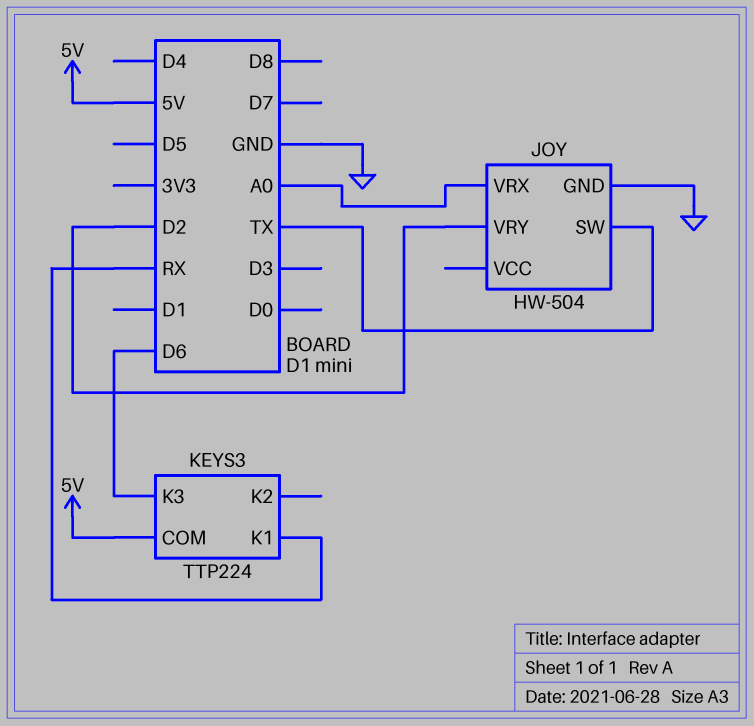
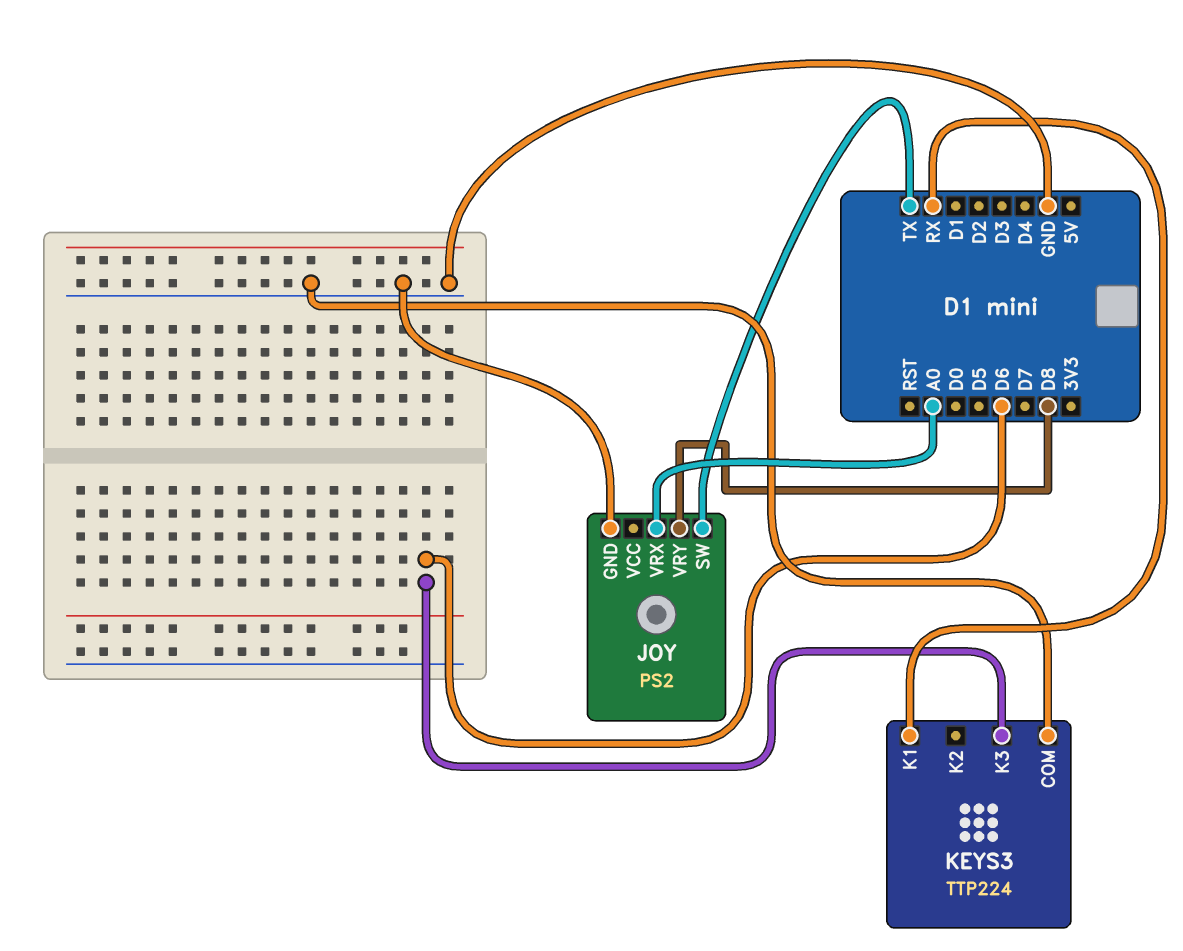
JOY: HW-504 -> PS2
JOY pin VRY: D2 -> D8
KEYS3 pin COM: 5V -> GND

